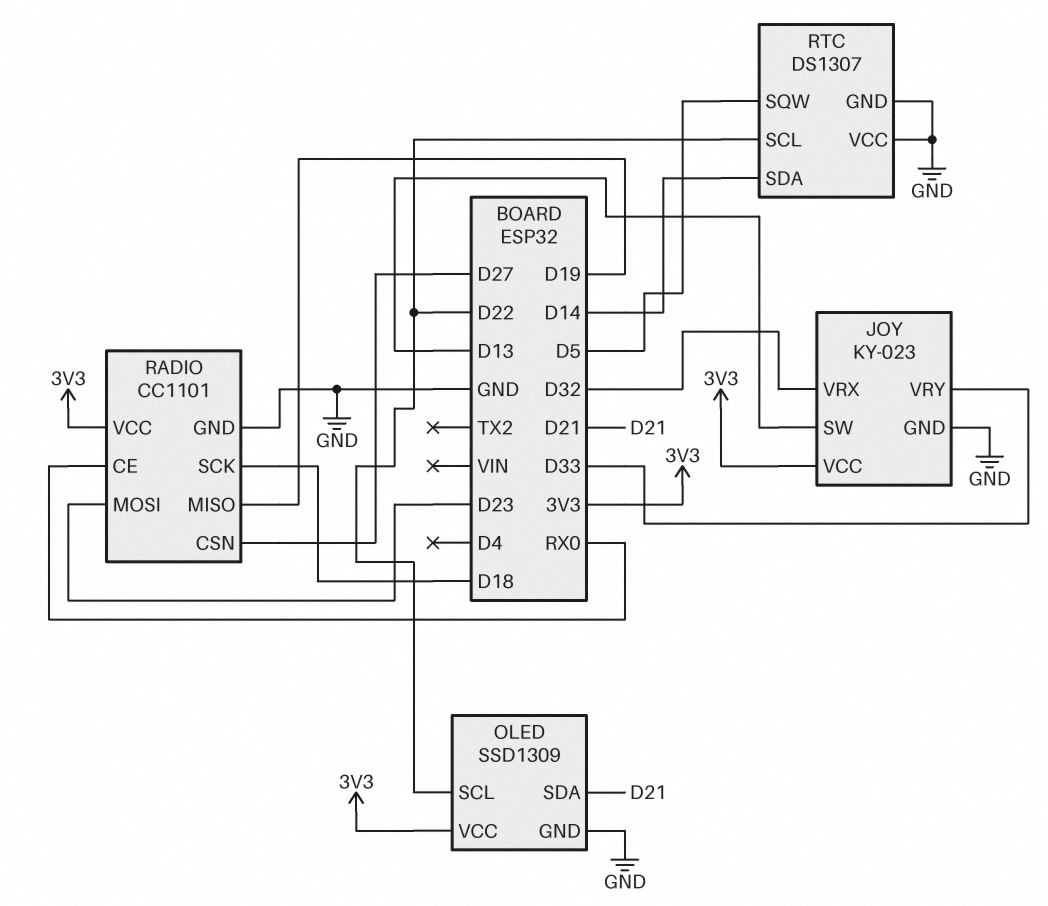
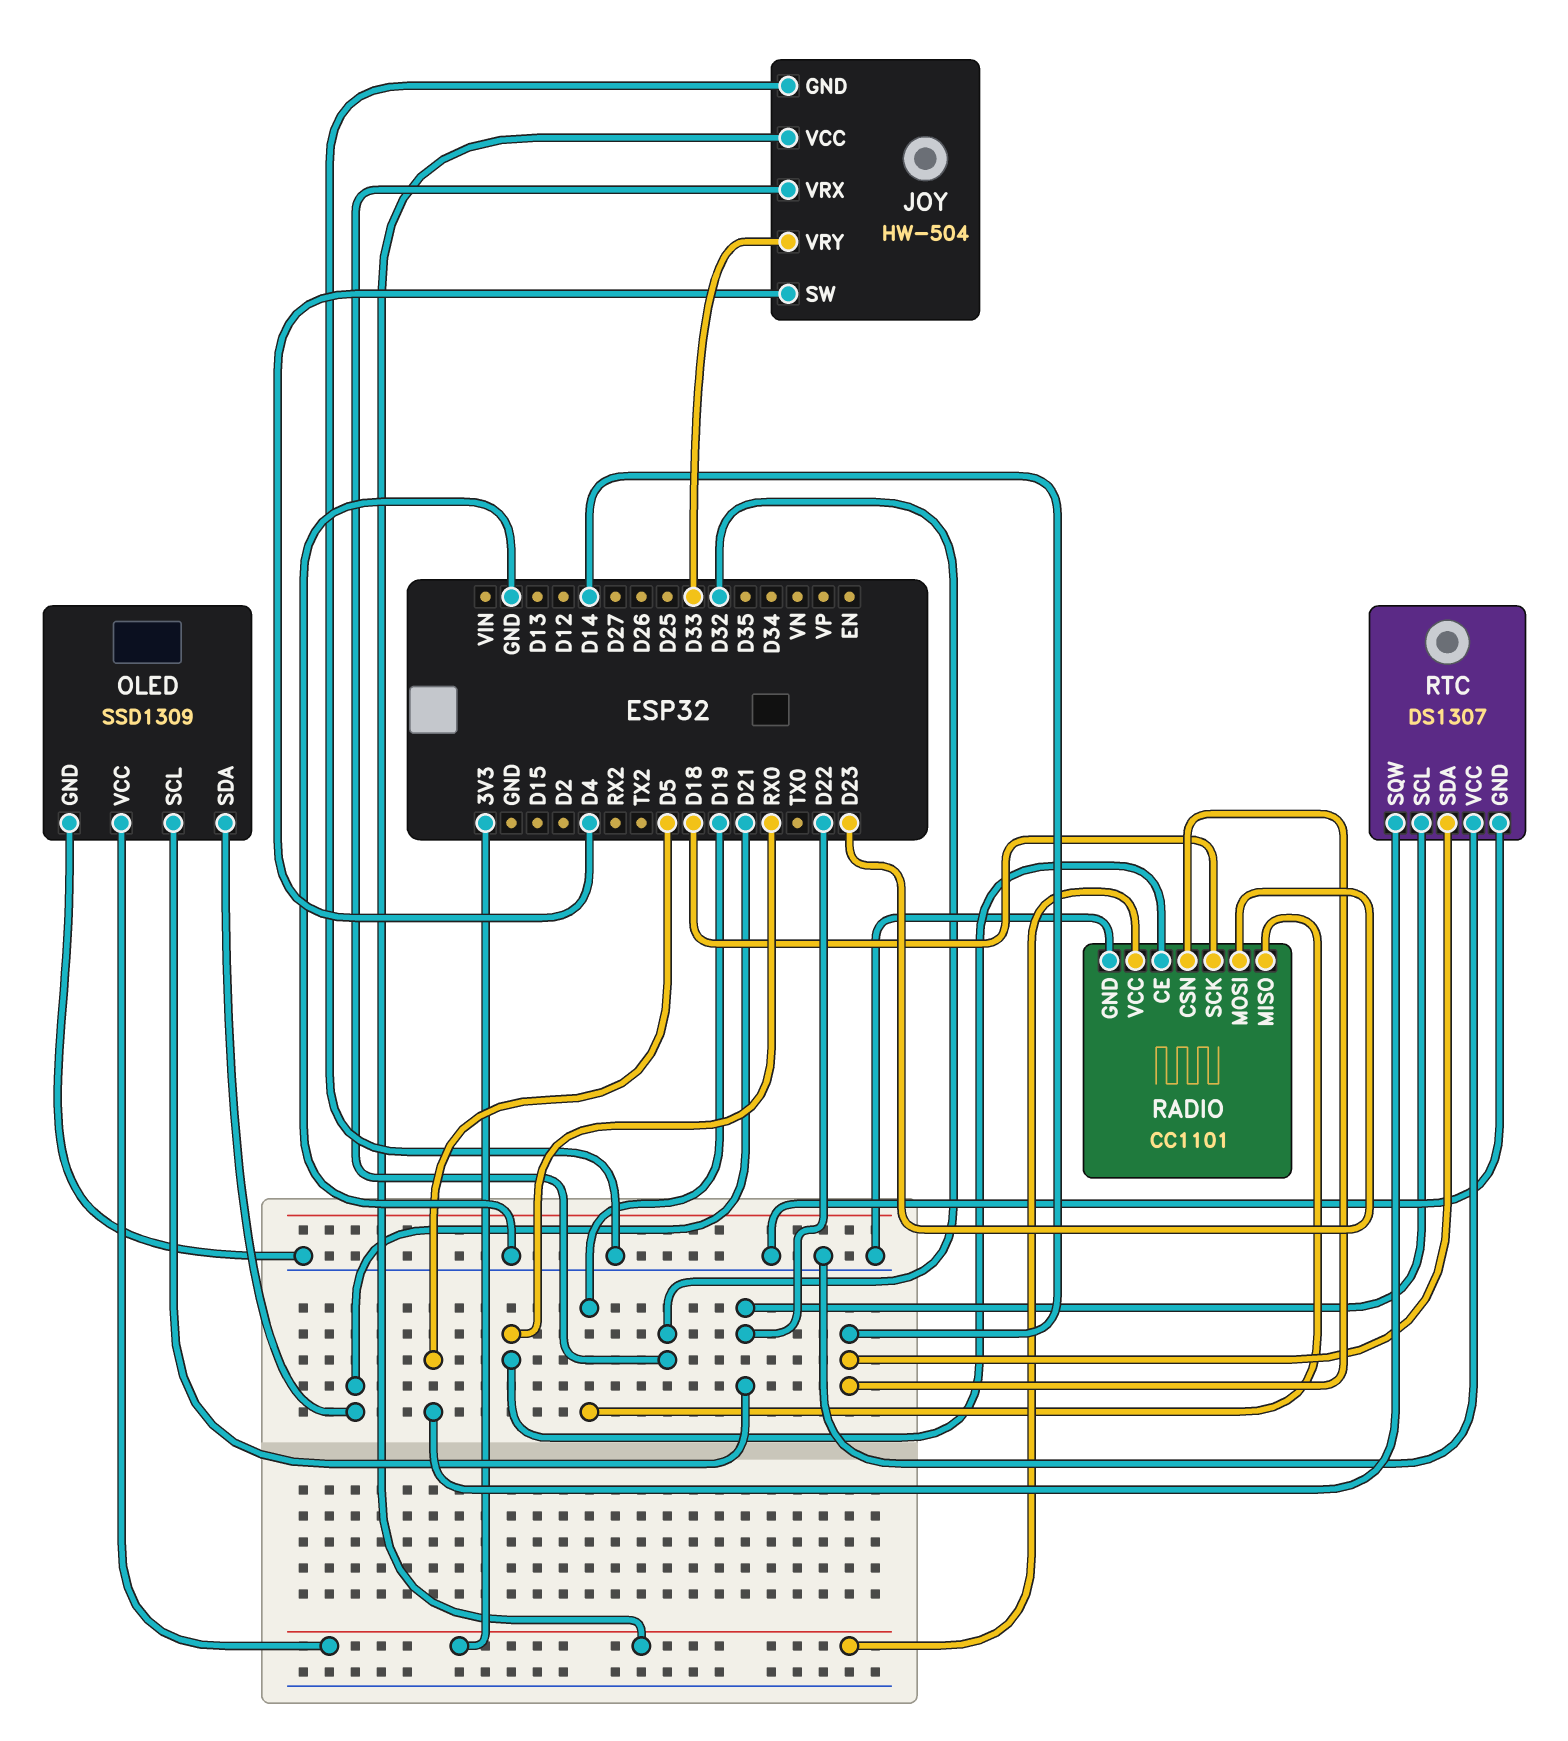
JOY: KY-023 -> HW-504
JOY pin SW: D13 -> D4
RADIO pin CSN: D27 -> D14

